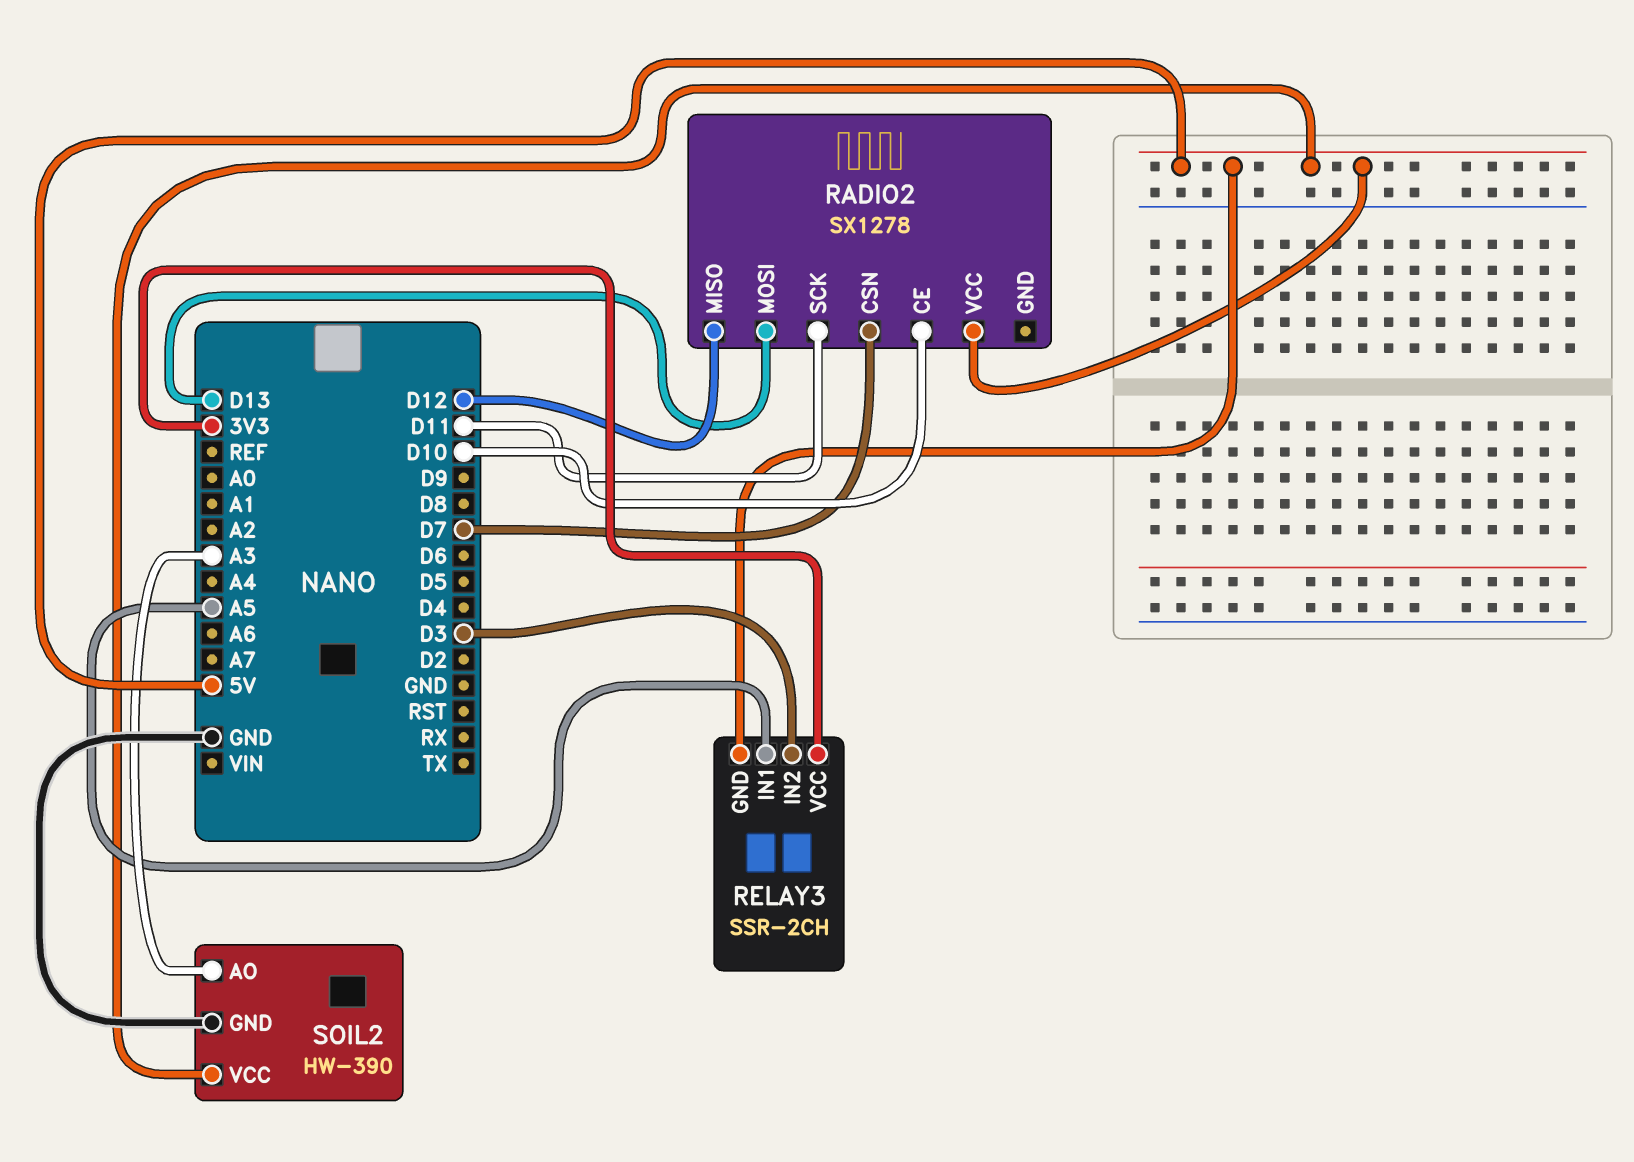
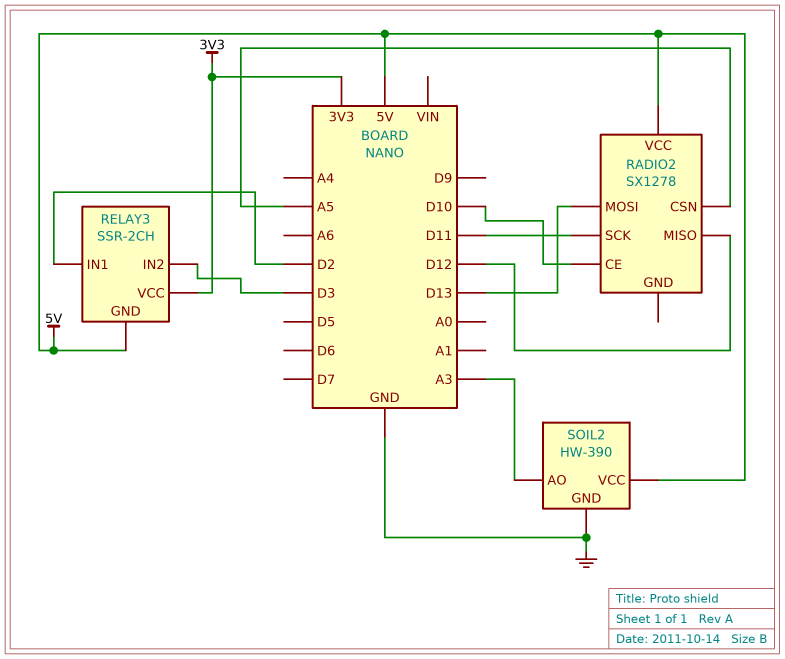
RADIO2 pin CSN: D7 -> A5
RELAY3 pin IN1: A5 -> D2

